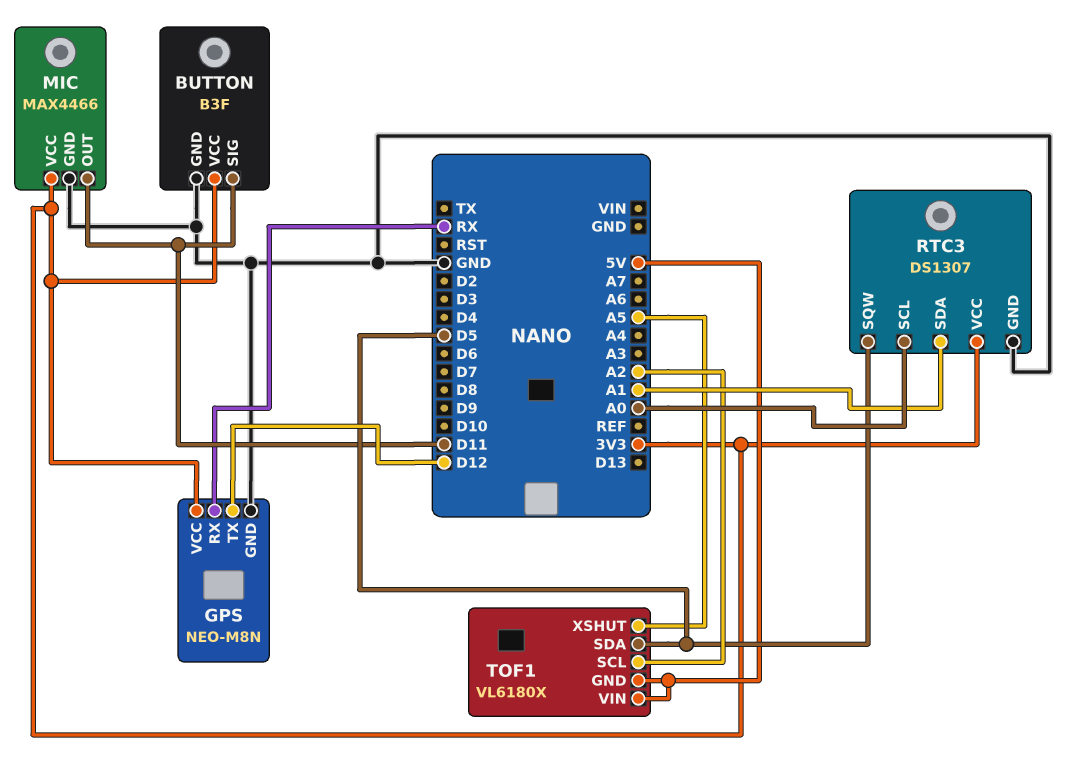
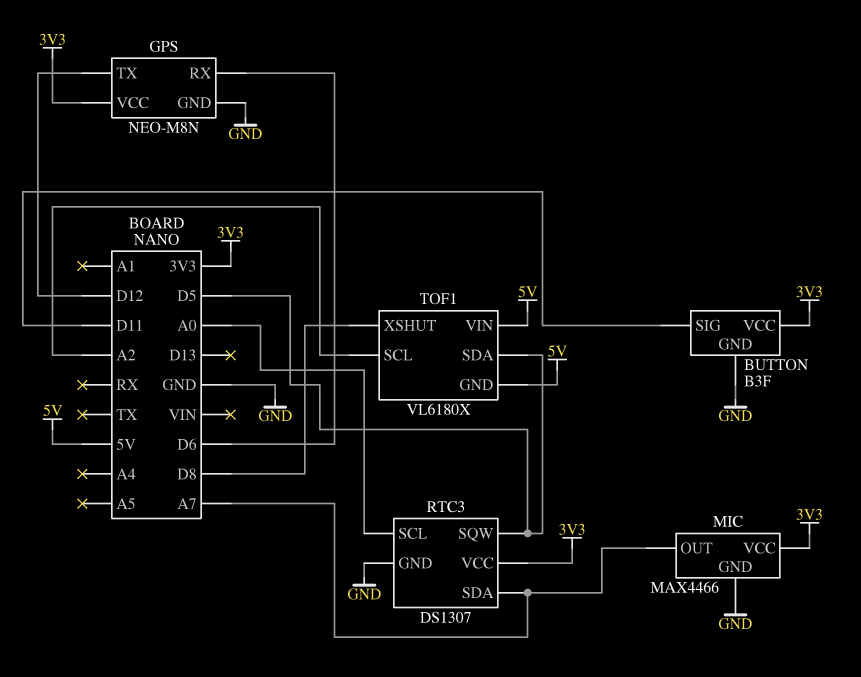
GPS pin RX: RX -> D6
MIC pin OUT: D11 -> A7
RTC3 pin SDA: A1 -> A7
TOF1 pin XSHUT: A5 -> D8

